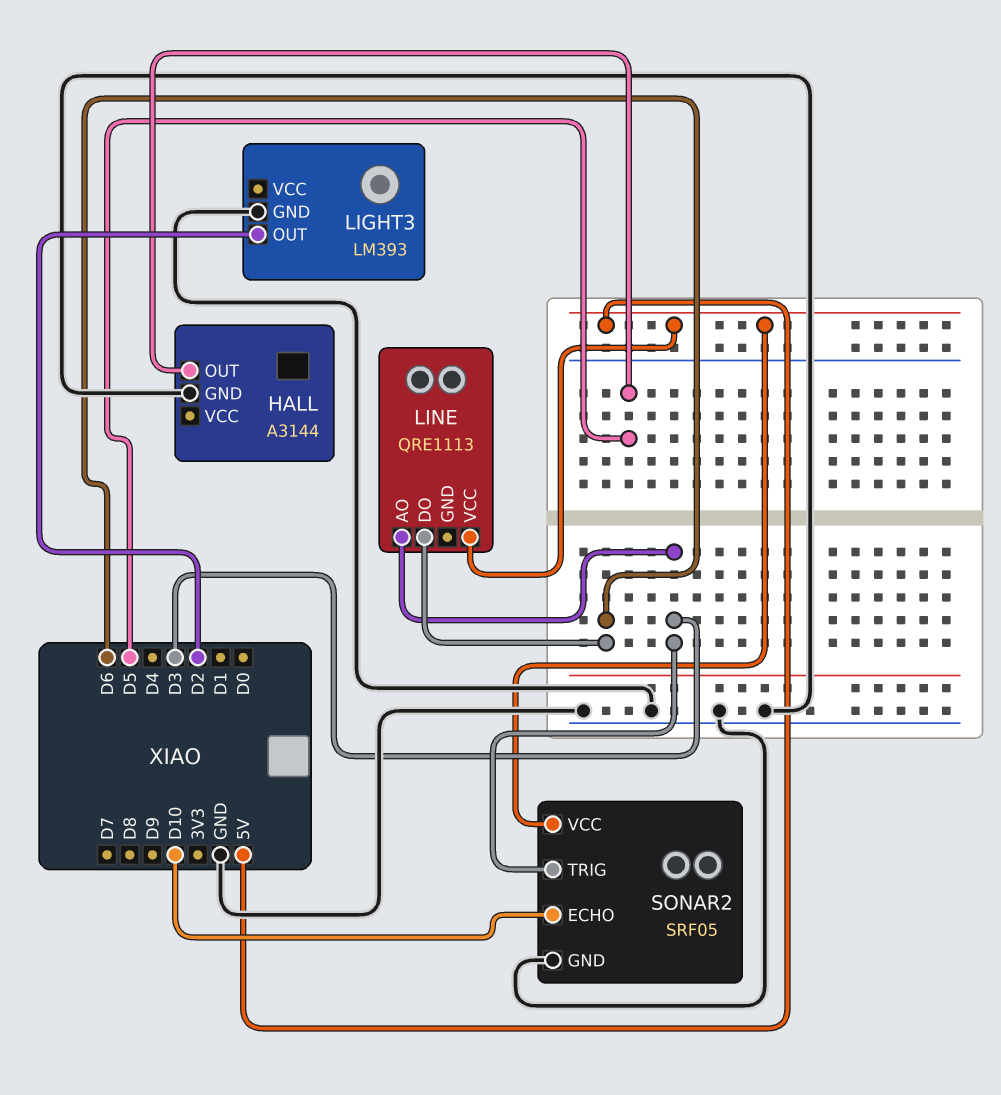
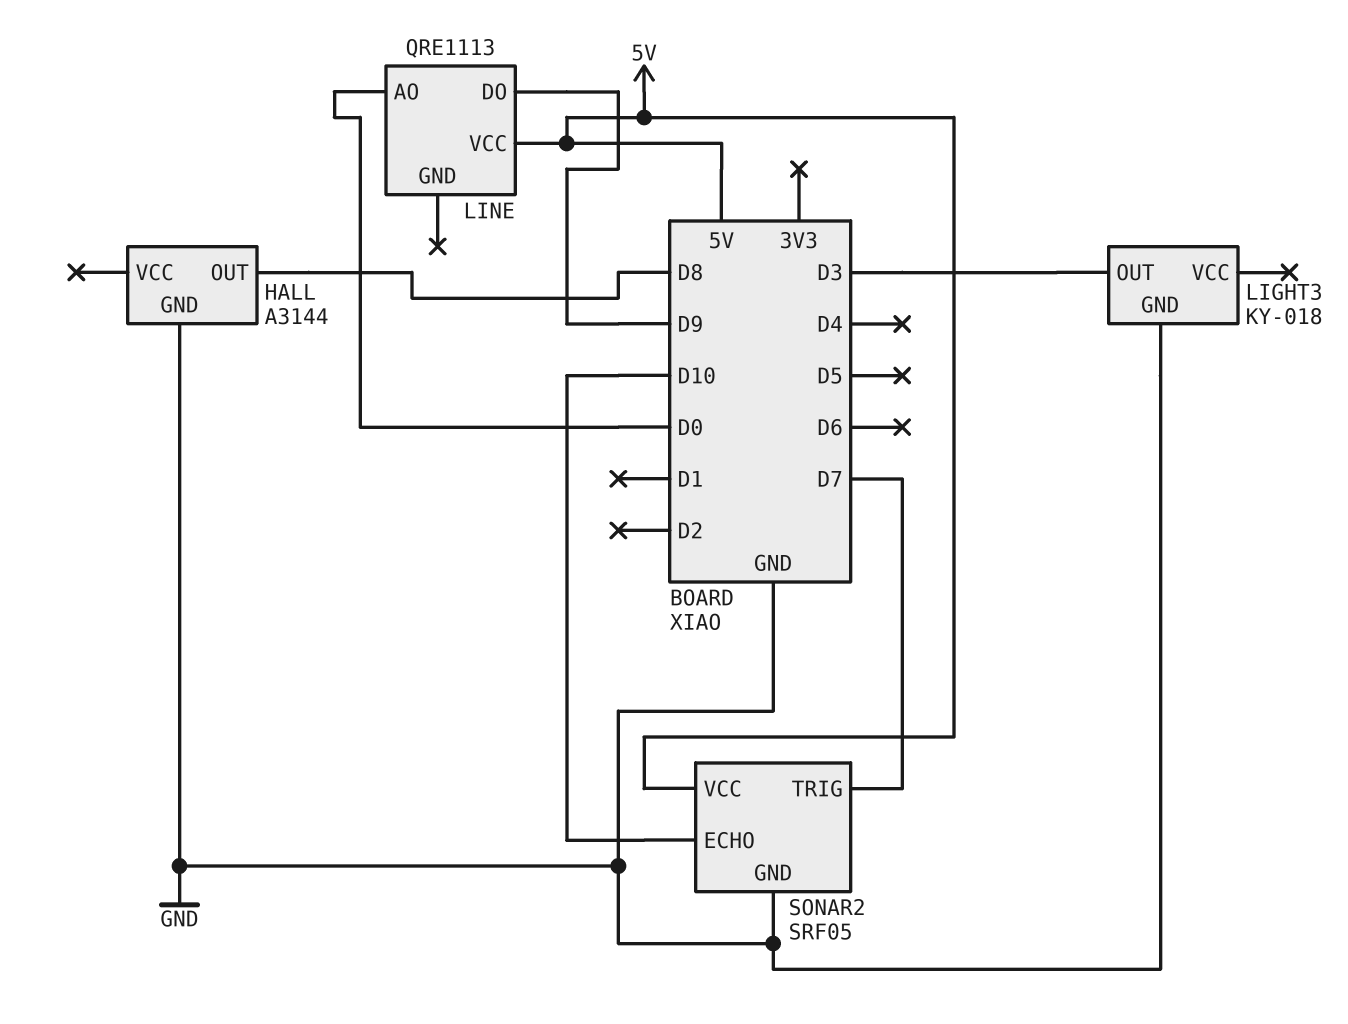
HALL pin OUT: D5 -> D8
LIGHT3: LM393 -> KY-018
LIGHT3 pin OUT: D2 -> D3
LINE pin AO: D3 -> D0
LINE pin DO: D6 -> D9
SONAR2 pin TRIG: D3 -> D7

